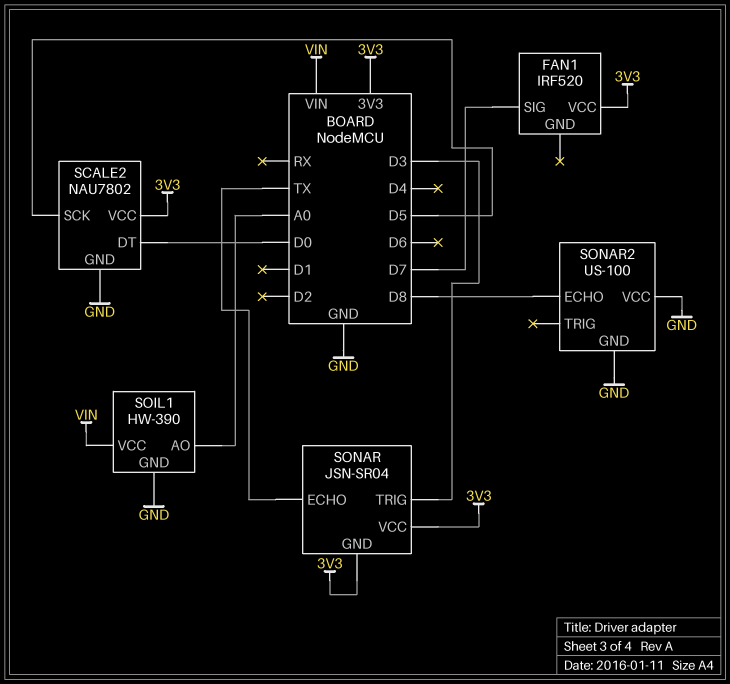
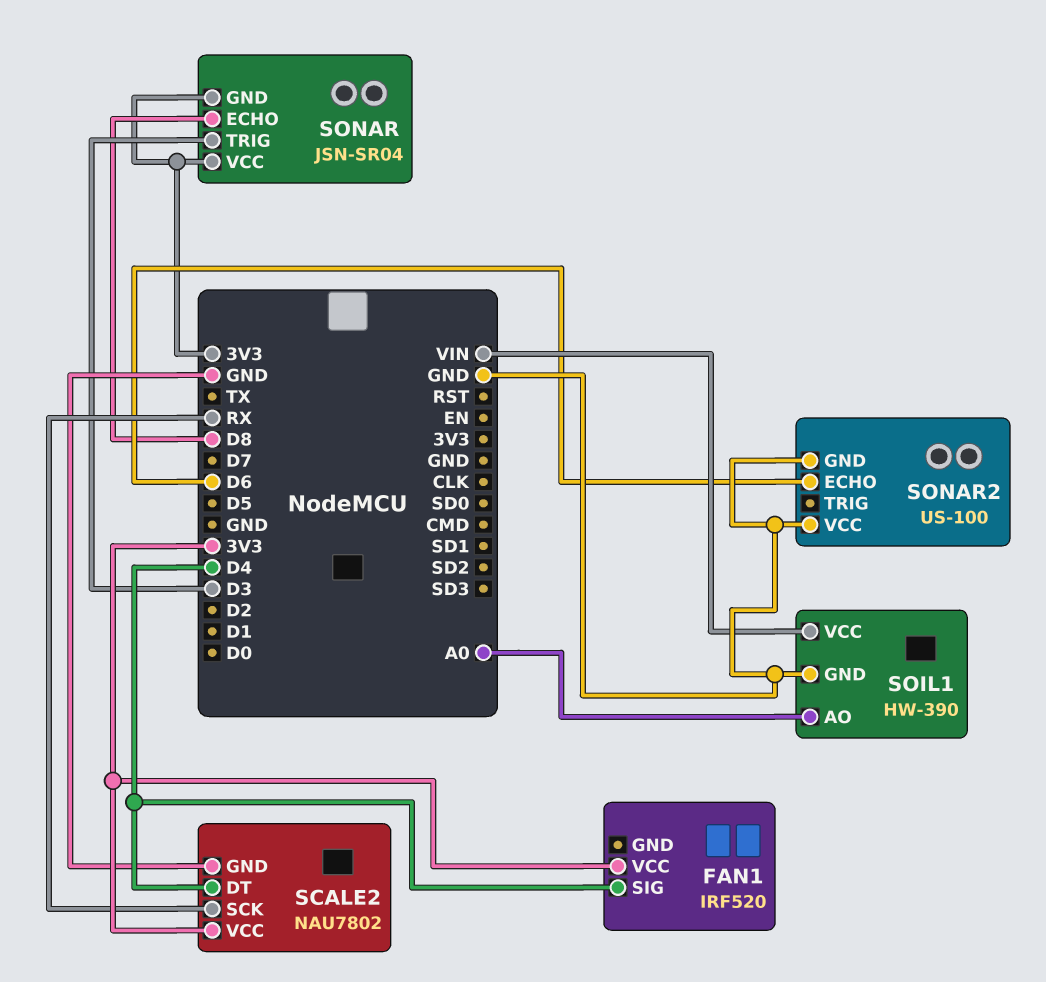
FAN1 pin SIG: D7 -> D4
SCALE2 pin DT: D0 -> D4
SCALE2 pin SCK: D5 -> RX
SONAR pin ECHO: TX -> D8
SONAR2 pin ECHO: D8 -> D6

